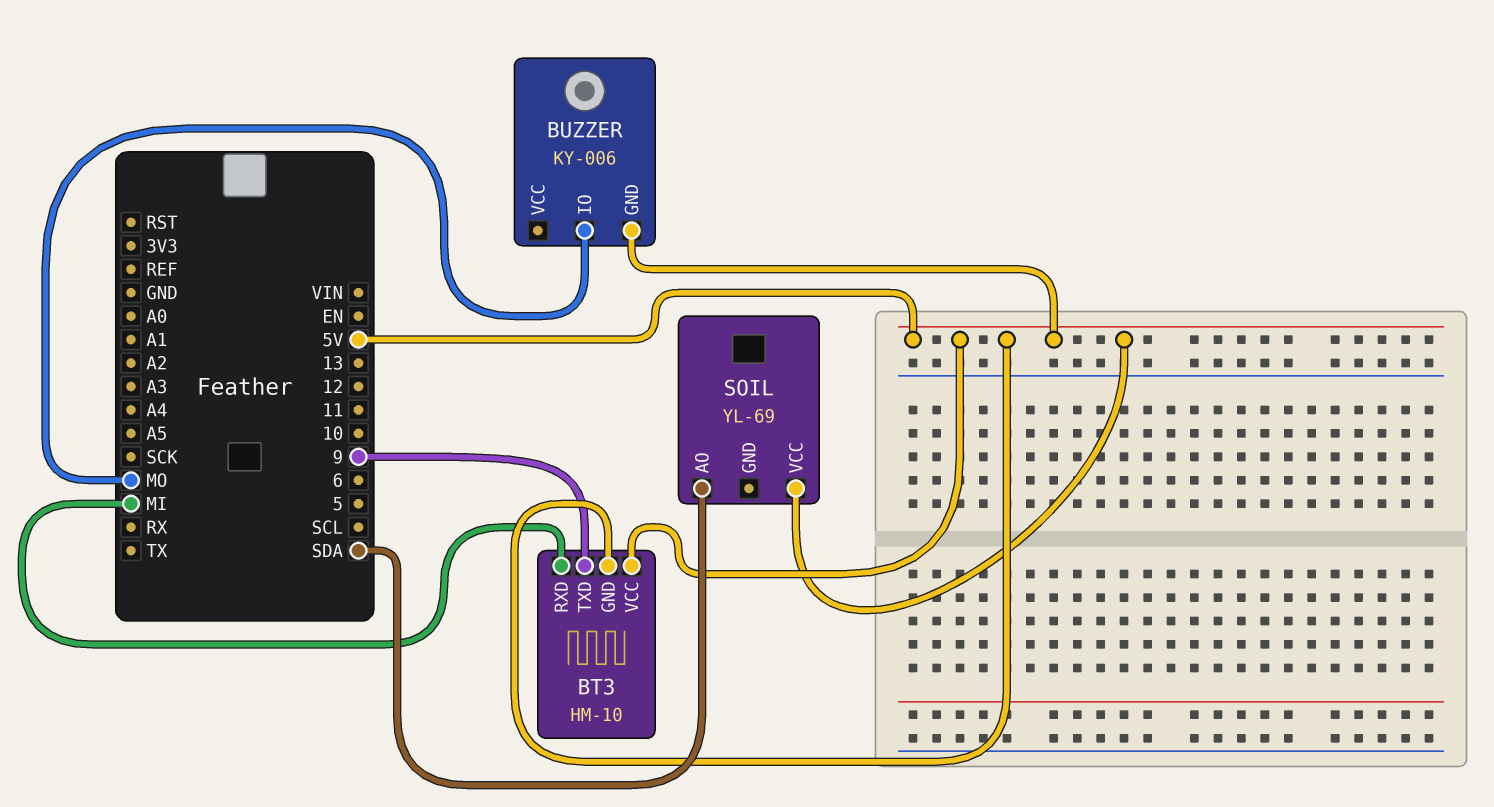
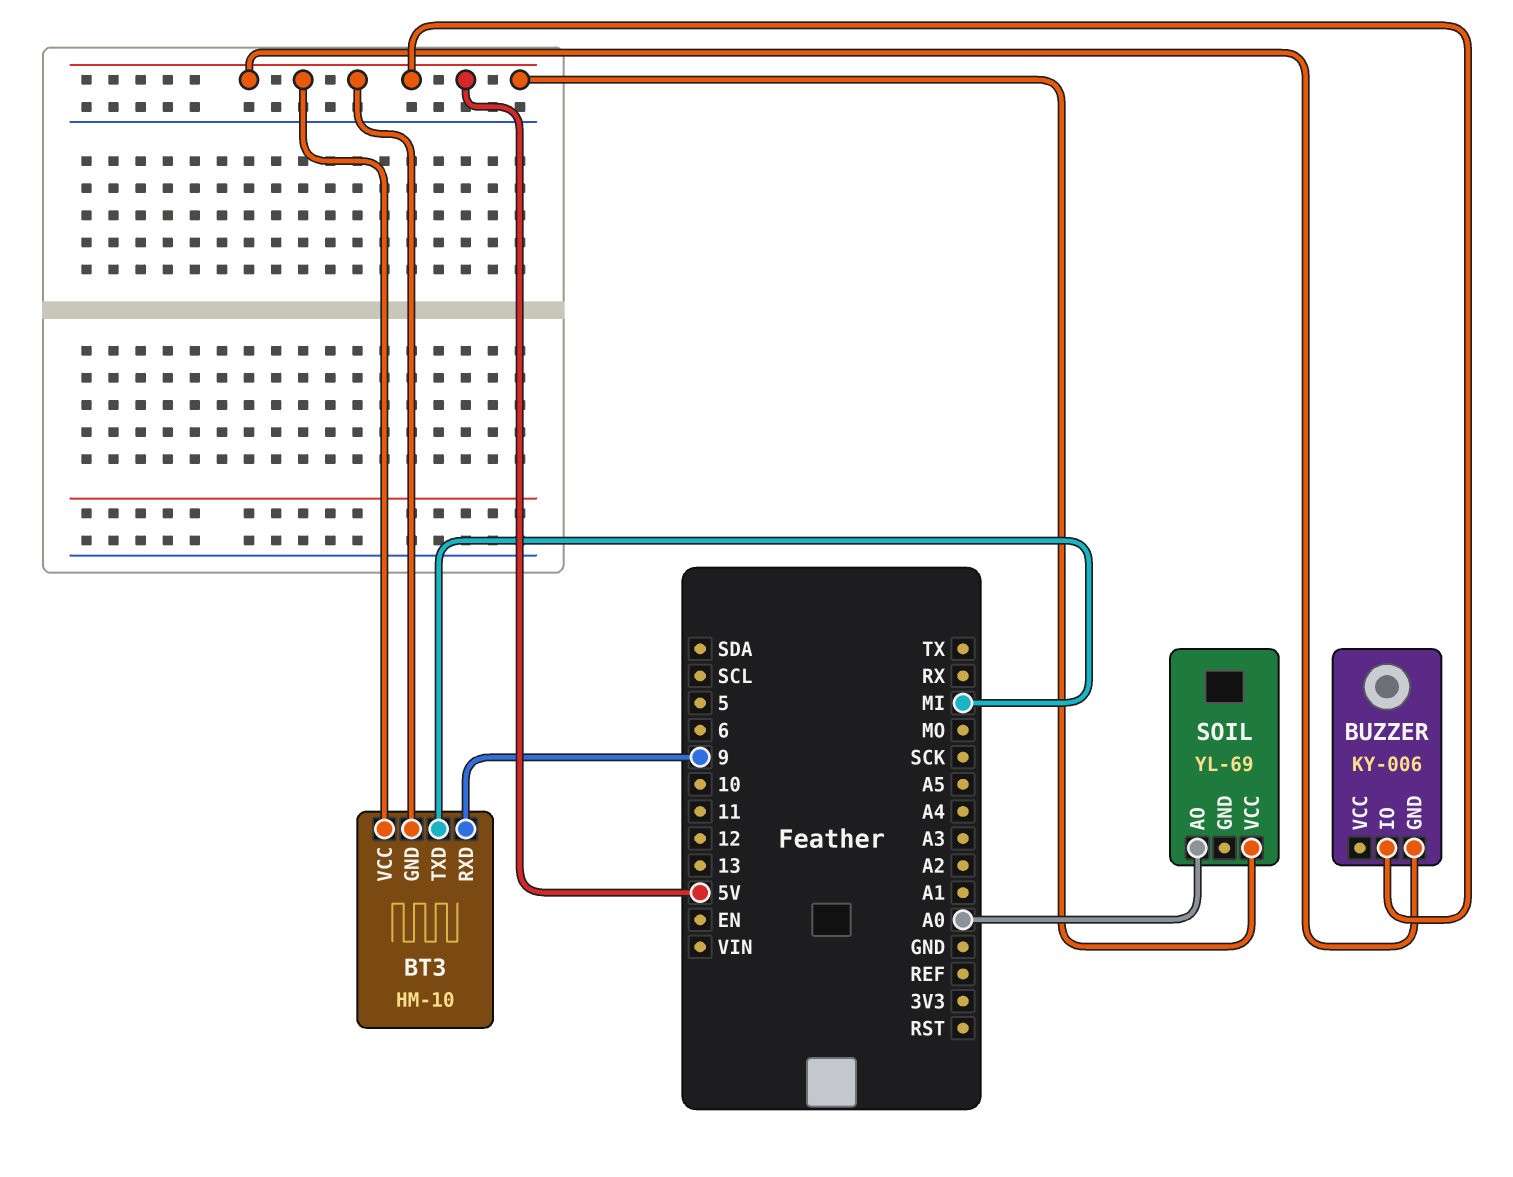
BT3 pin RXD: MI -> 9
BT3 pin TXD: 9 -> MI
BUZZER pin IO: MO -> 5V
SOIL pin AO: SDA -> A0

